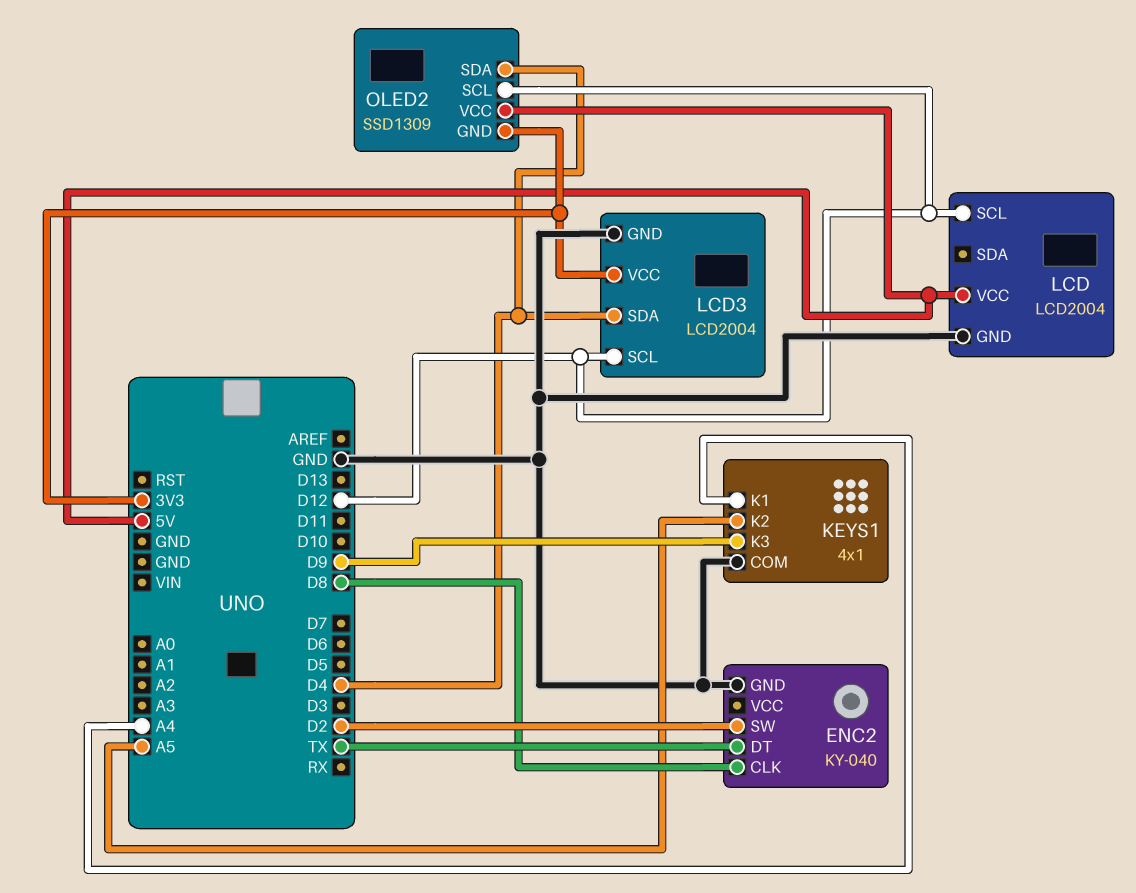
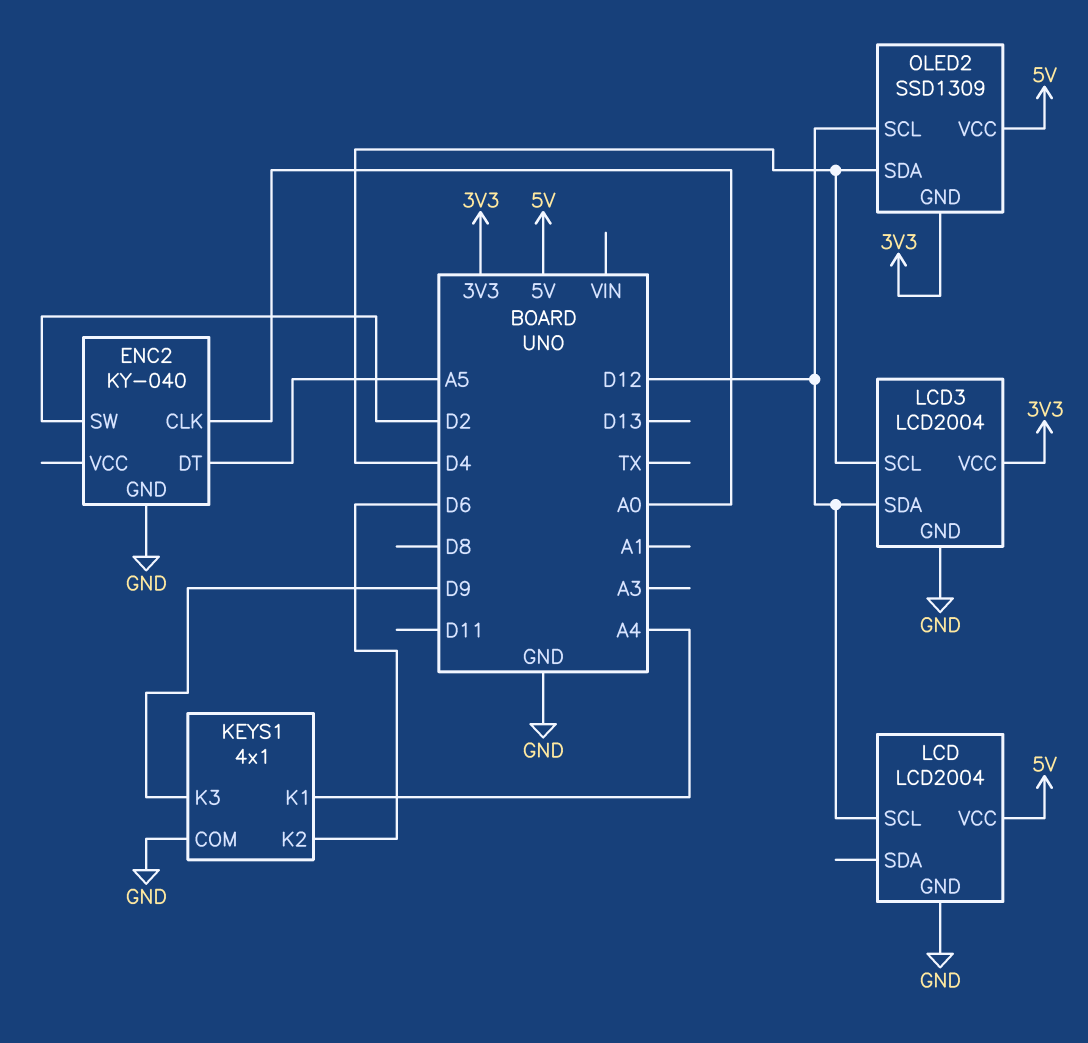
ENC2 pin CLK: D8 -> A0
ENC2 pin DT: TX -> A5
KEYS1 pin K2: A5 -> D6
LCD3 pin SCL: D12 -> D4
LCD3 pin SDA: D4 -> D12

